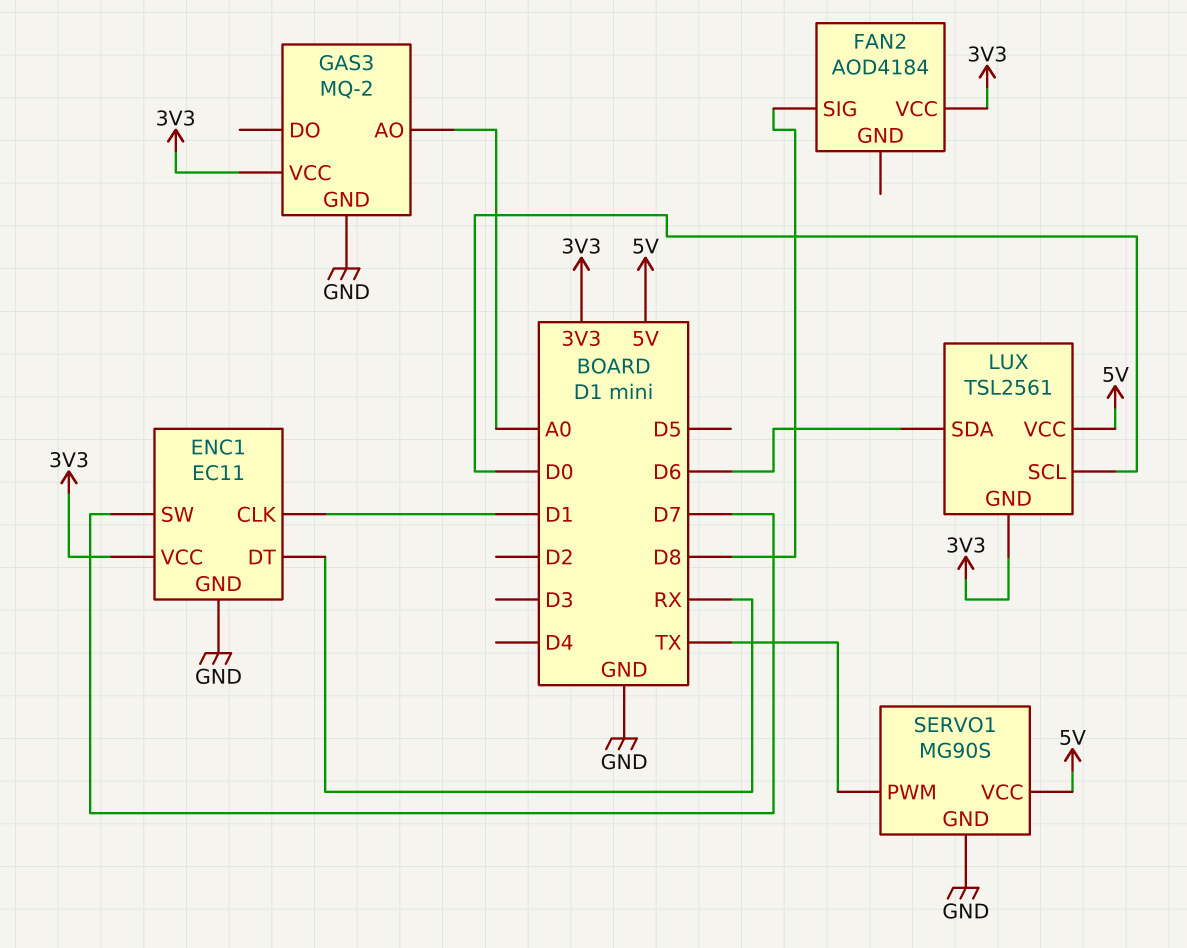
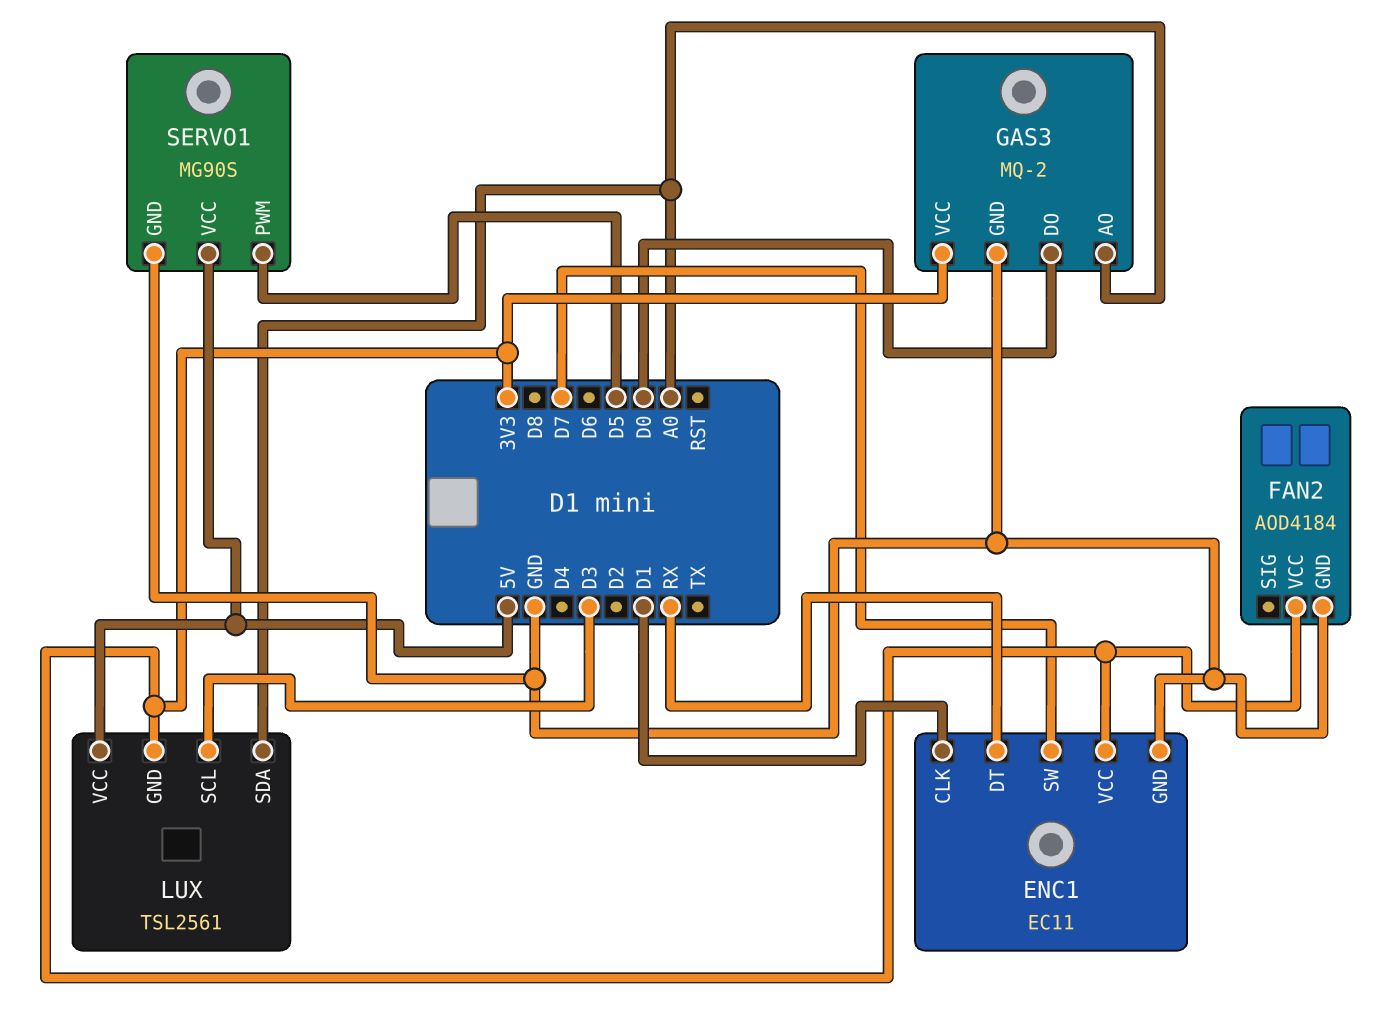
FAN2 pin GND: none -> GND
FAN2 pin SIG: D8 -> none
GAS3 pin DO: none -> D0
LUX pin SCL: D0 -> D3
LUX pin SDA: D6 -> A0
SERVO1 pin PWM: TX -> D5

